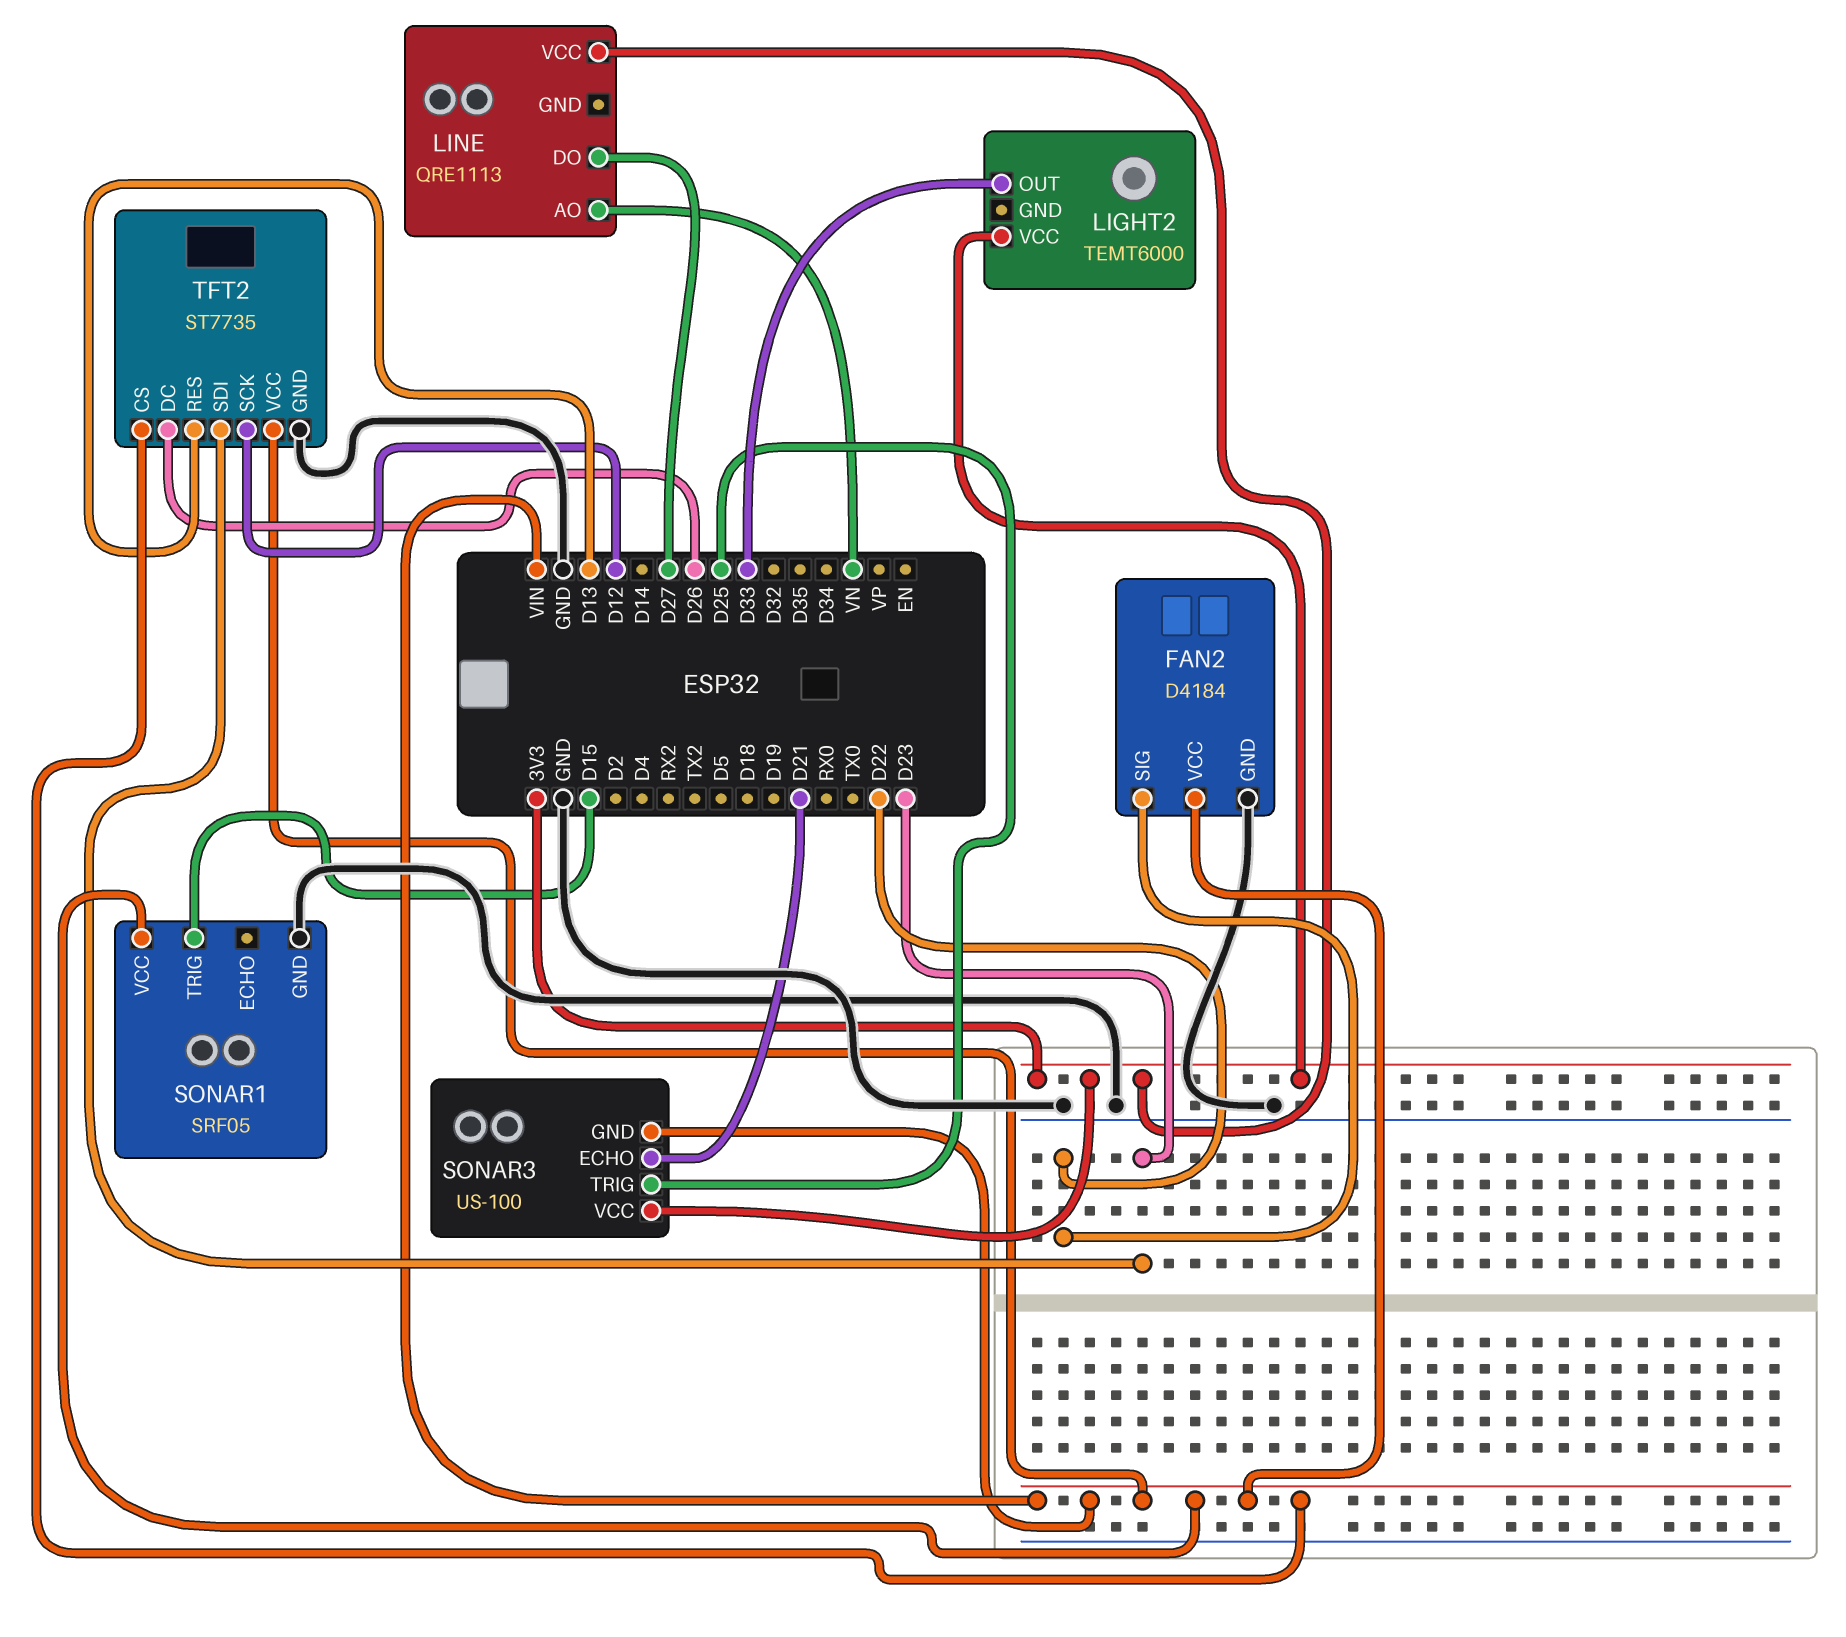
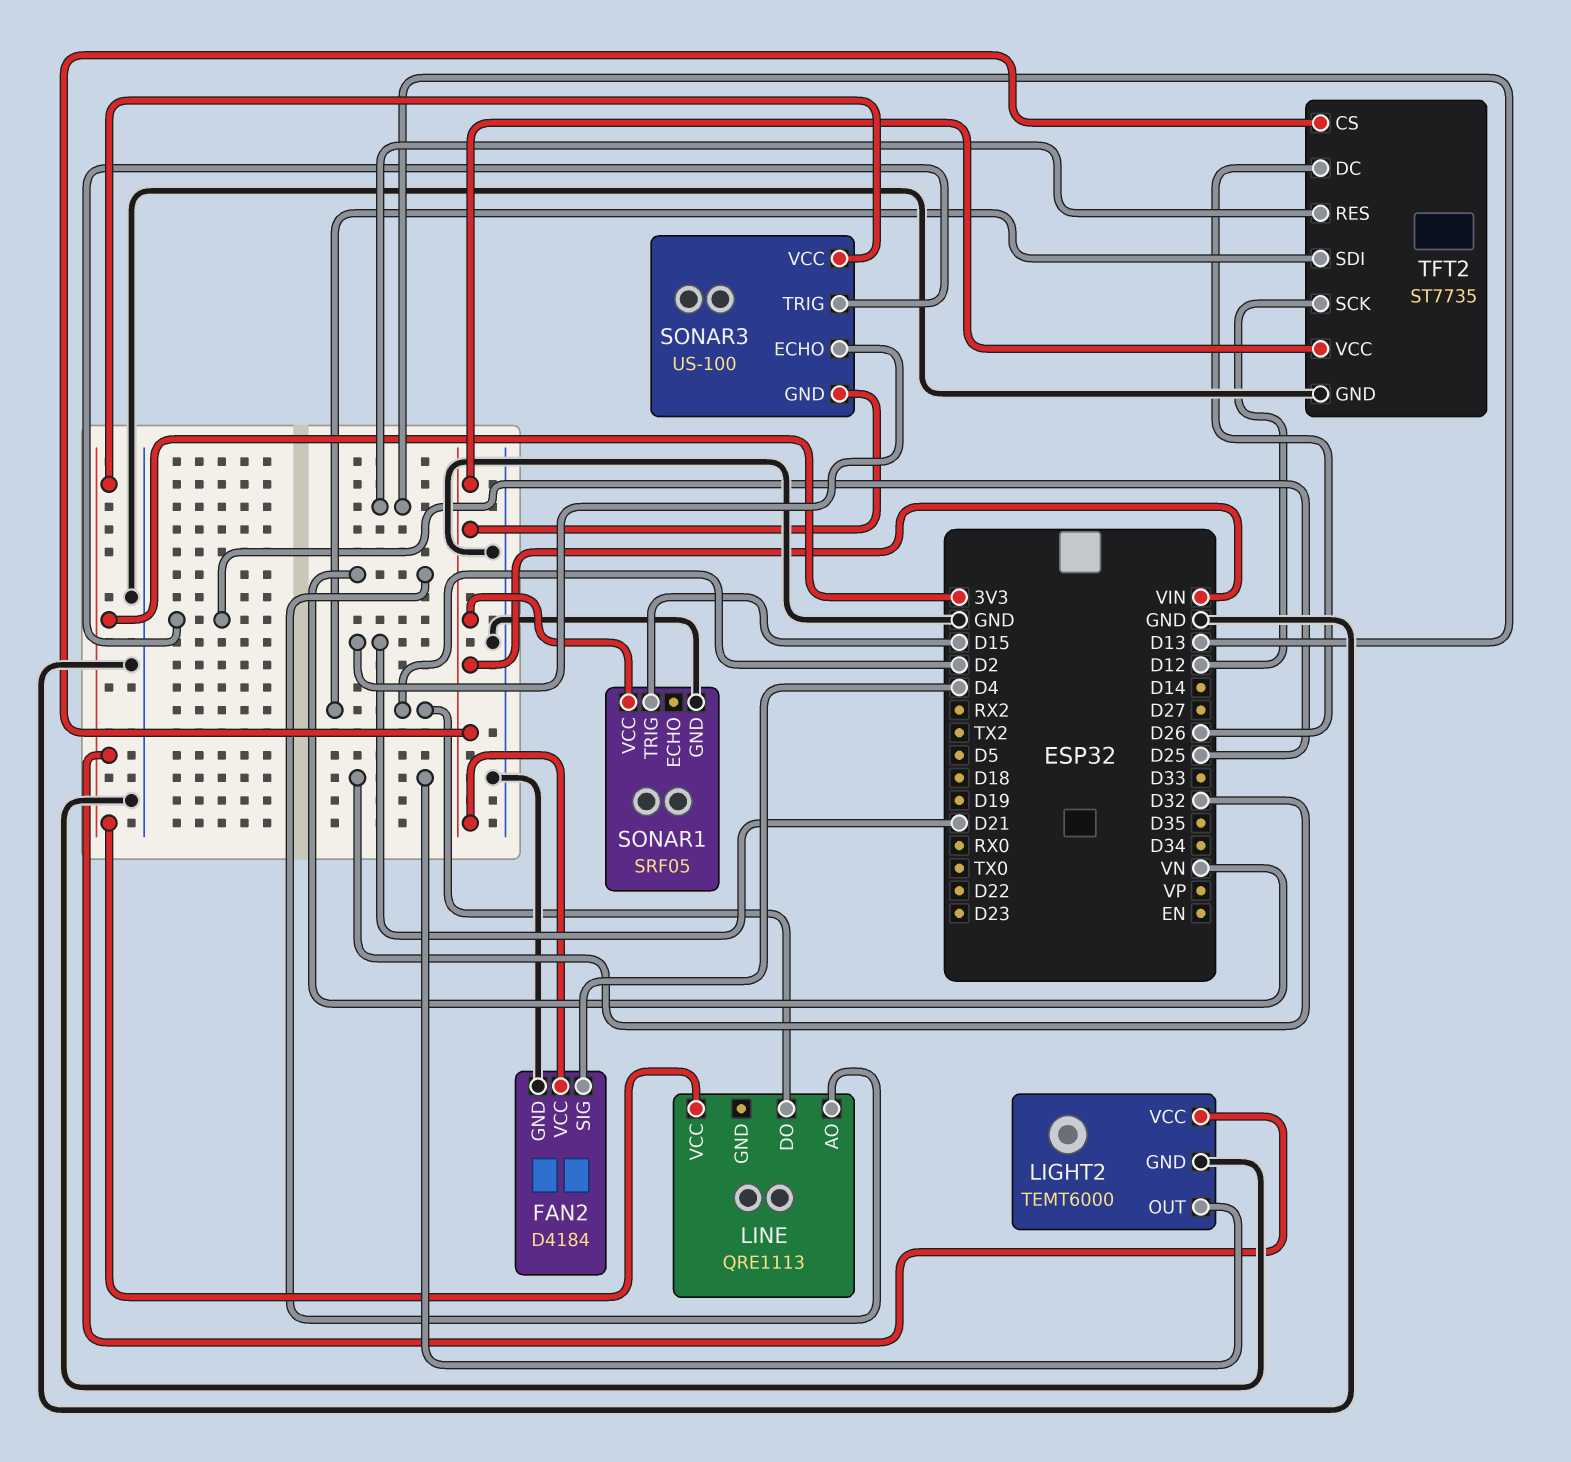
FAN2 pin SIG: D22 -> D4
LIGHT2 pin GND: none -> GND
LIGHT2 pin OUT: D33 -> D32
LINE pin DO: D27 -> D2
TFT2 pin SDI: D23 -> D2

